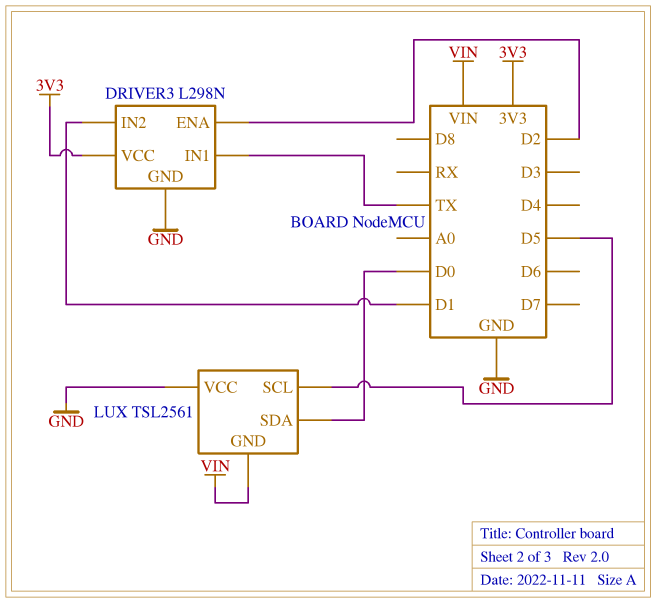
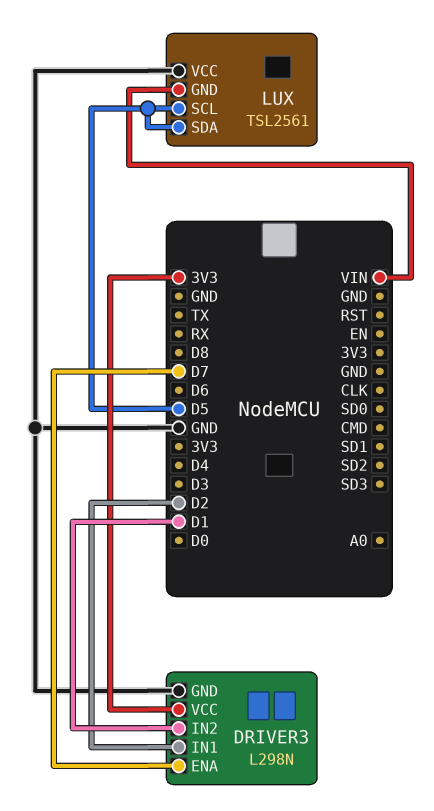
DRIVER3 pin ENA: D2 -> D7
DRIVER3 pin IN1: TX -> D2
LUX pin SDA: D0 -> D5

